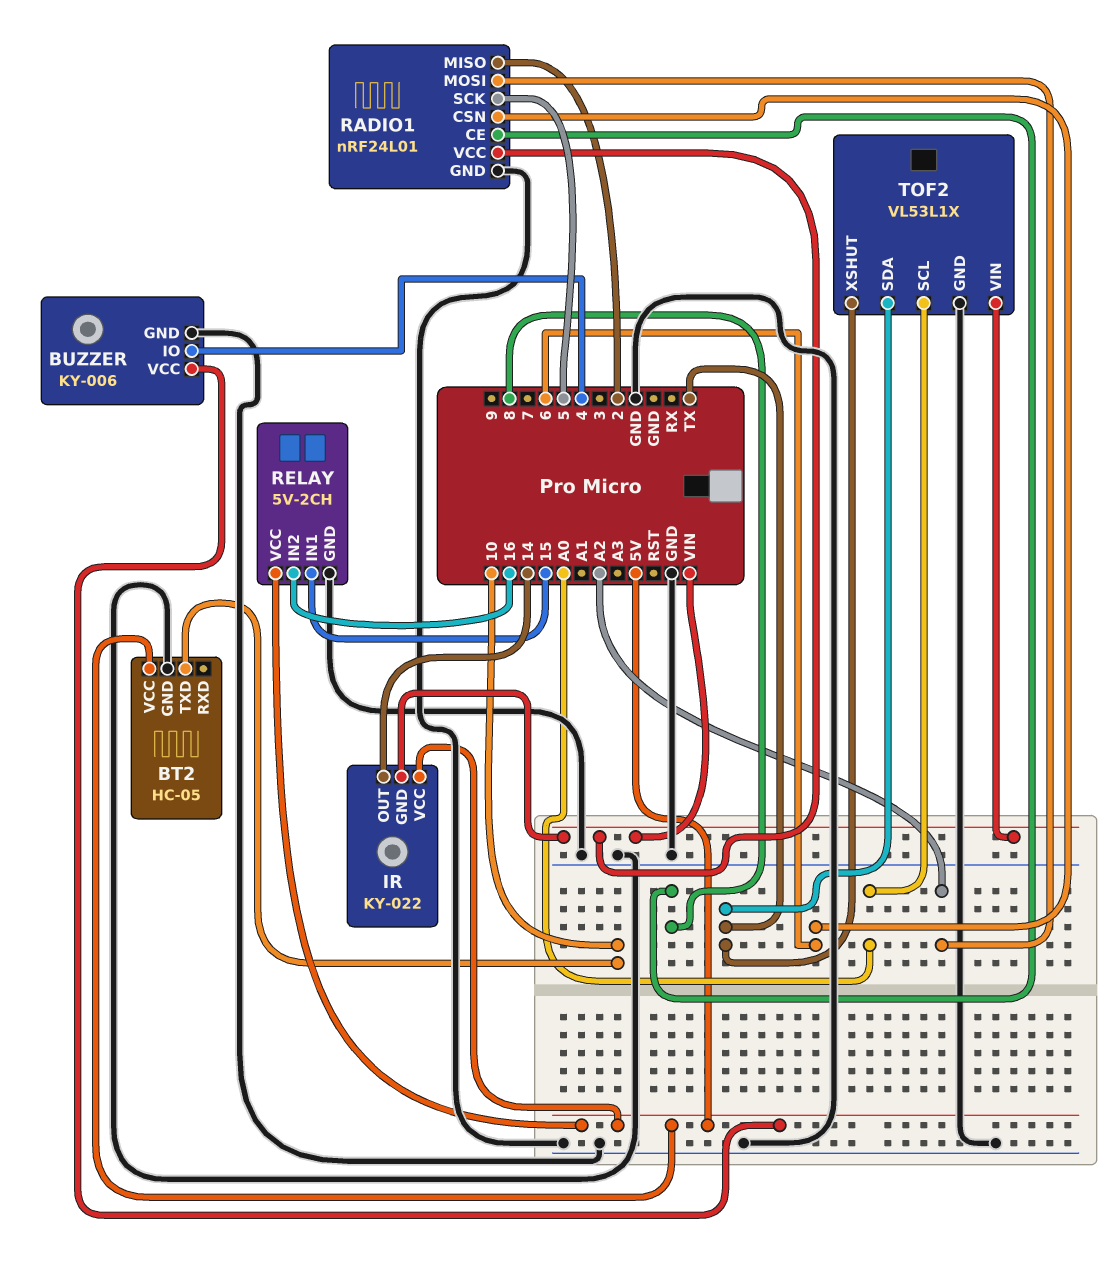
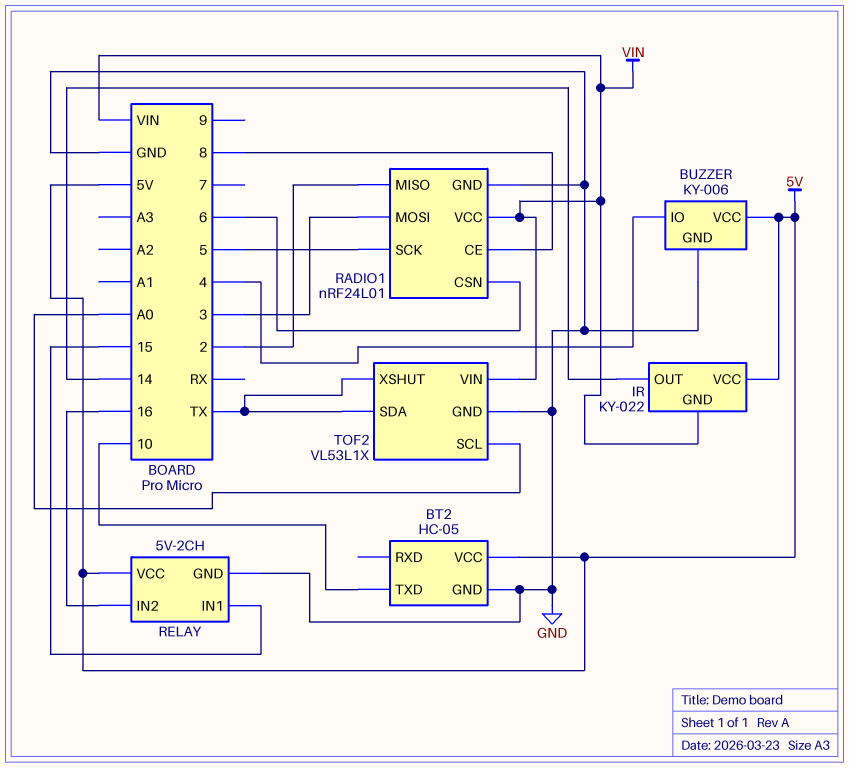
RADIO1 pin MOSI: A2 -> 3

